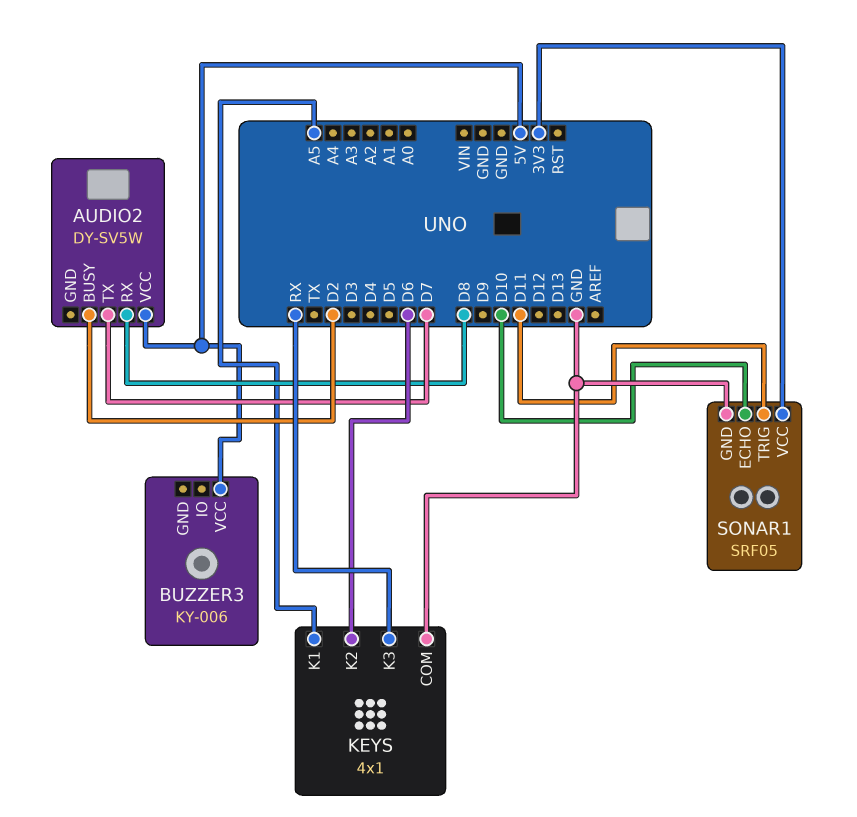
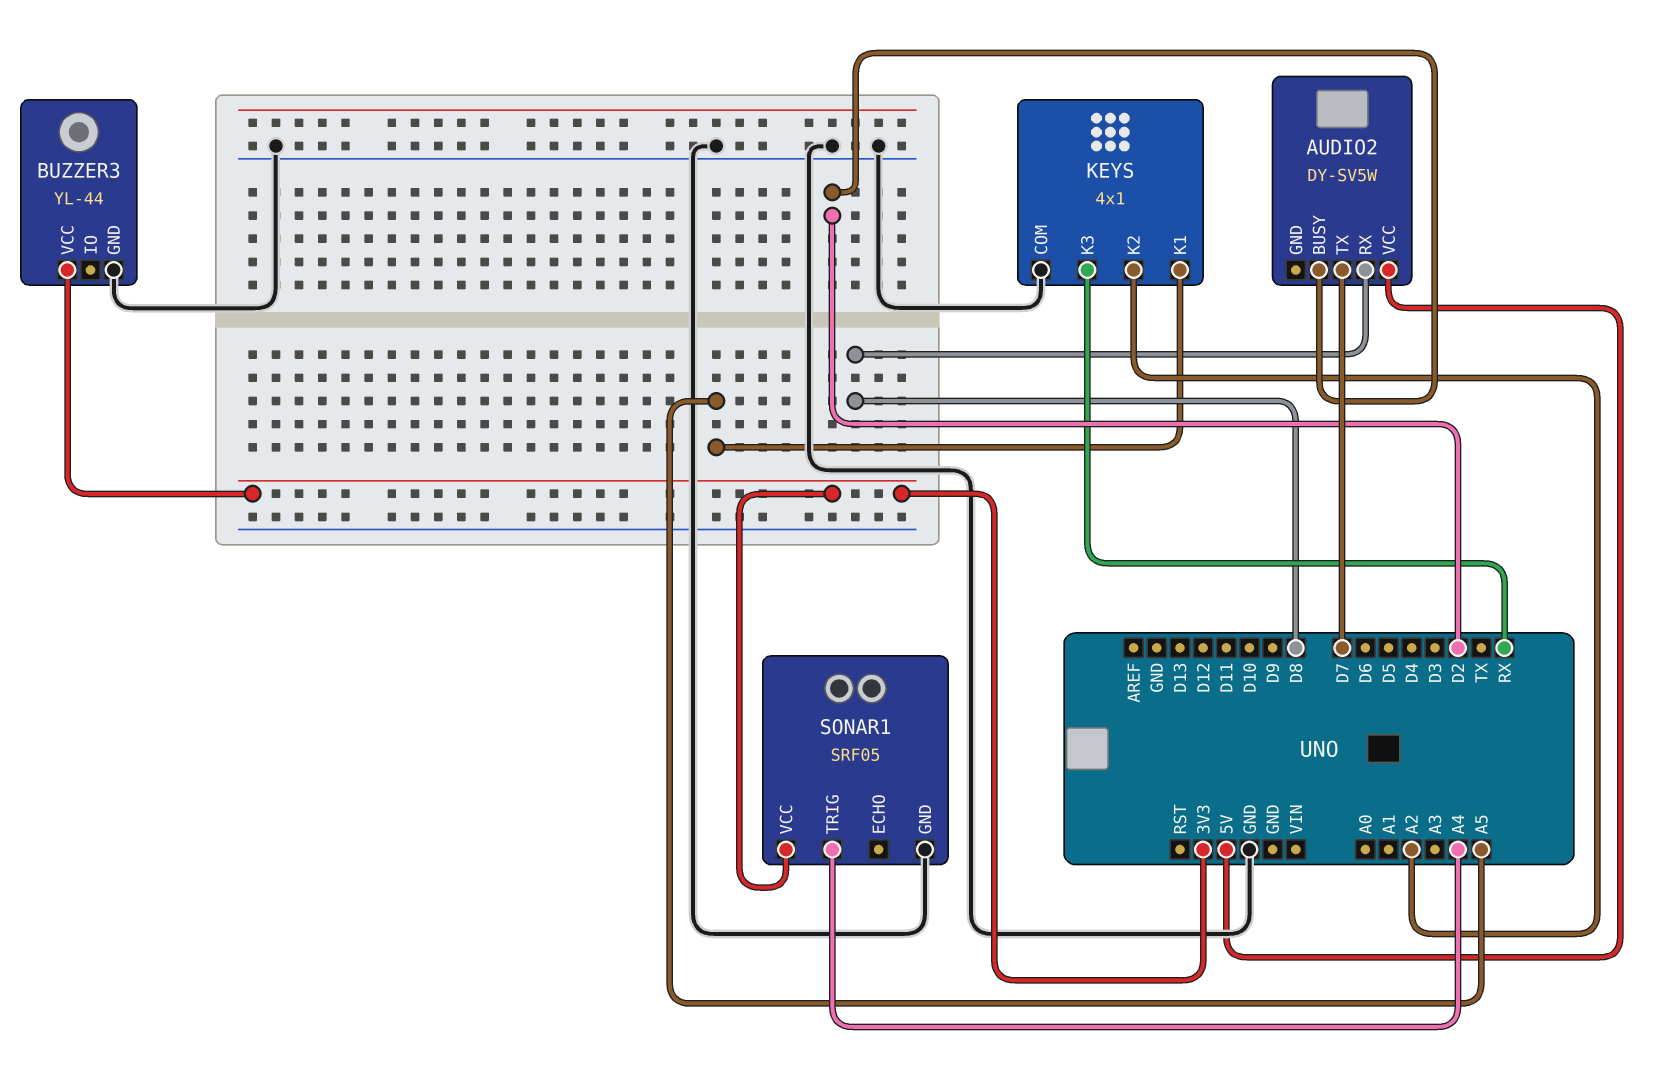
BUZZER3: KY-006 -> YL-44
BUZZER3 pin GND: none -> GND
BUZZER3 pin VCC: 5V -> 3V3
KEYS pin K2: D6 -> A2
SONAR1 pin ECHO: D10 -> none
SONAR1 pin TRIG: D11 -> A4

